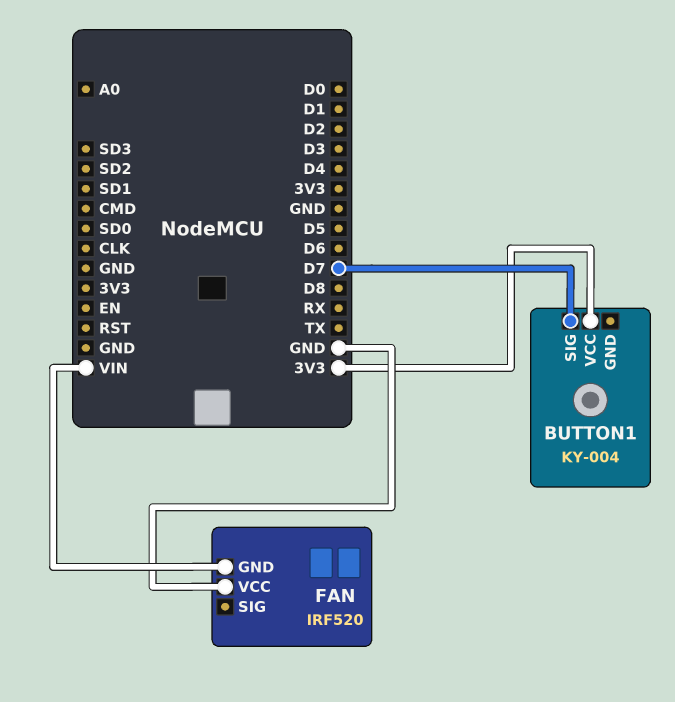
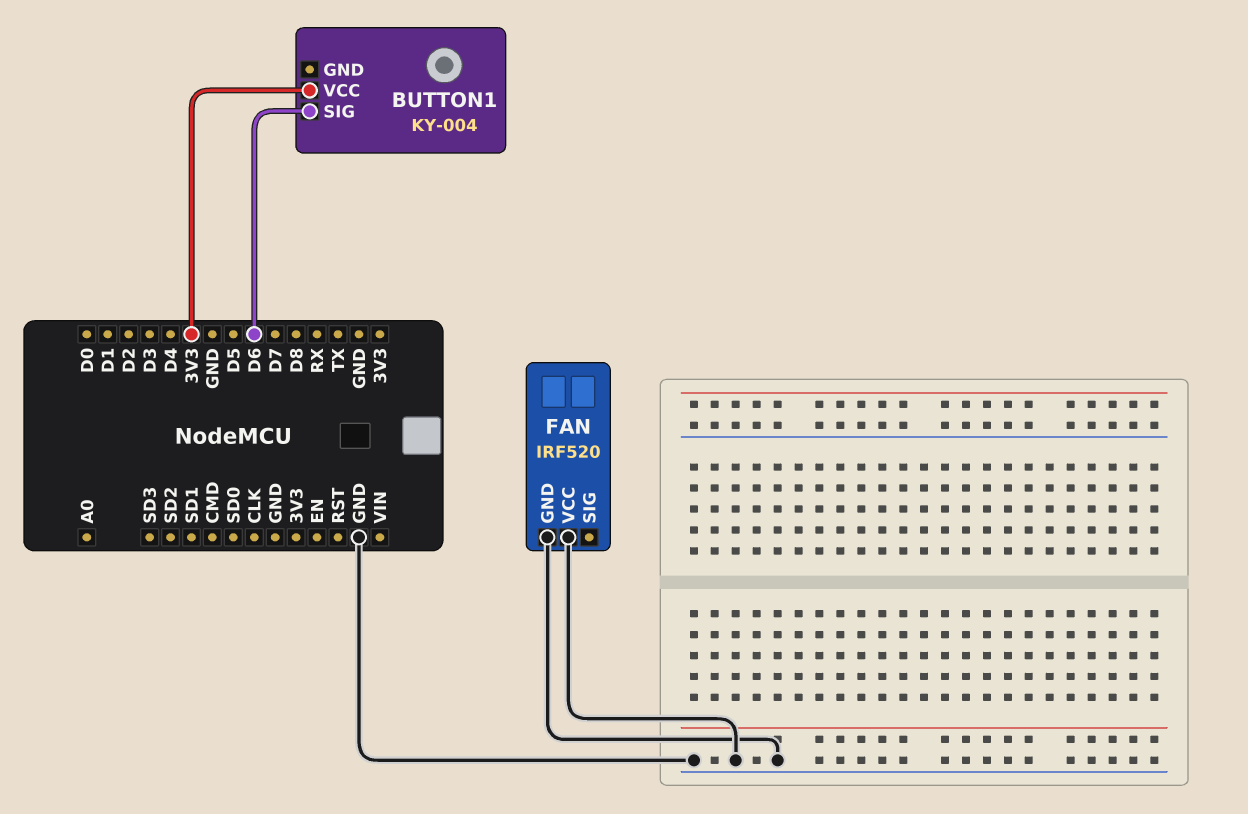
BUTTON1 pin SIG: D7 -> D6
FAN pin GND: VIN -> GND

